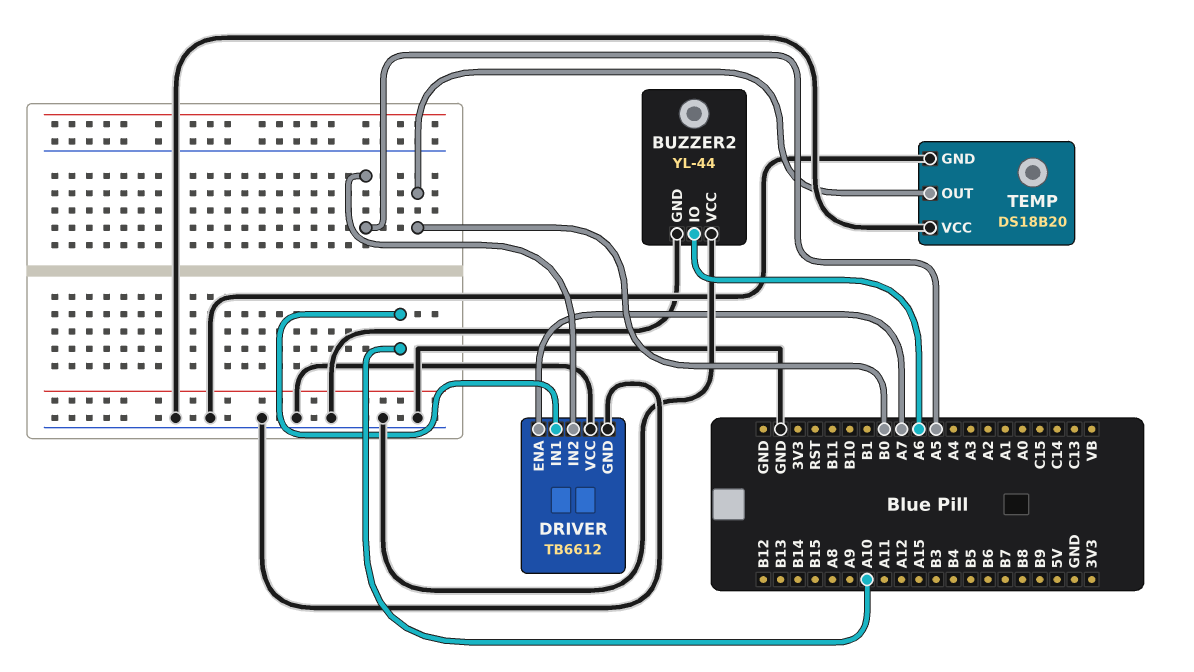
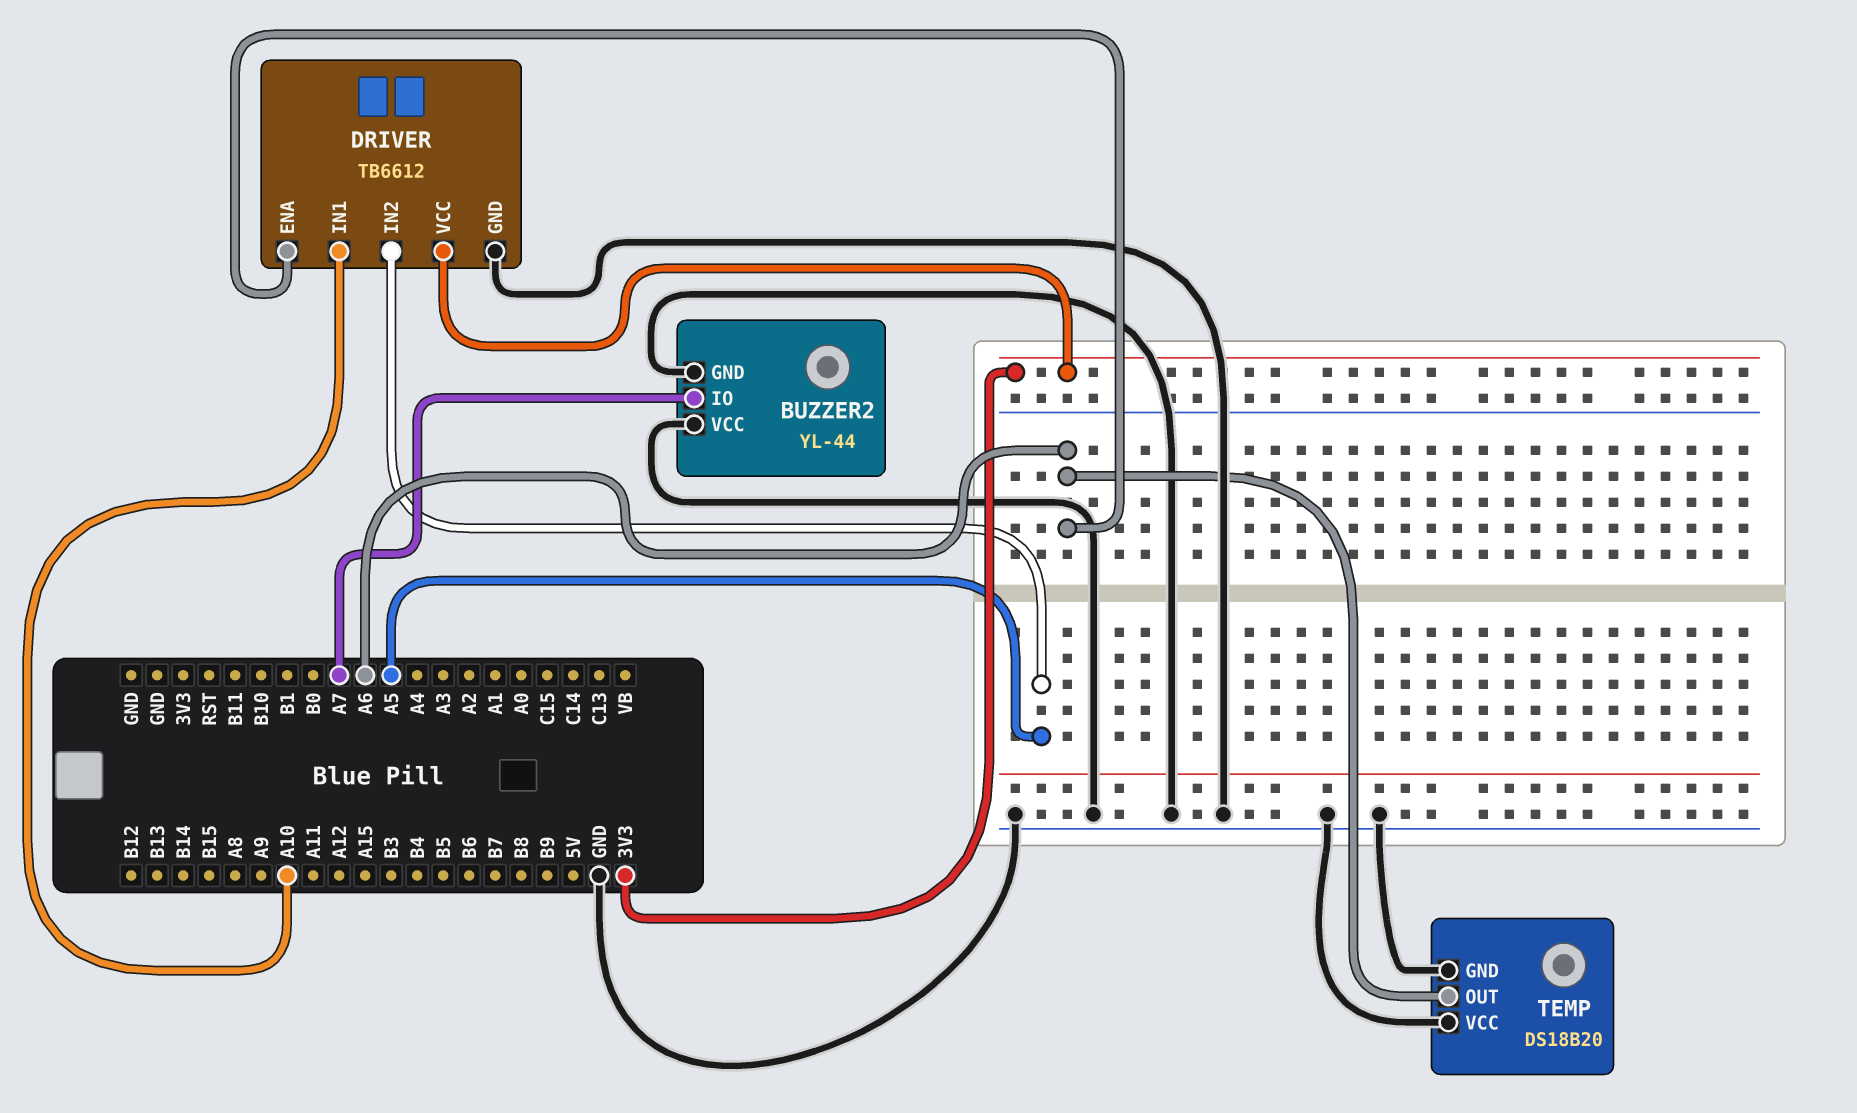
BUZZER2 pin IO: A6 -> A7
DRIVER pin ENA: A7 -> A6
DRIVER pin VCC: GND -> 3V3
TEMP pin OUT: B0 -> A6

